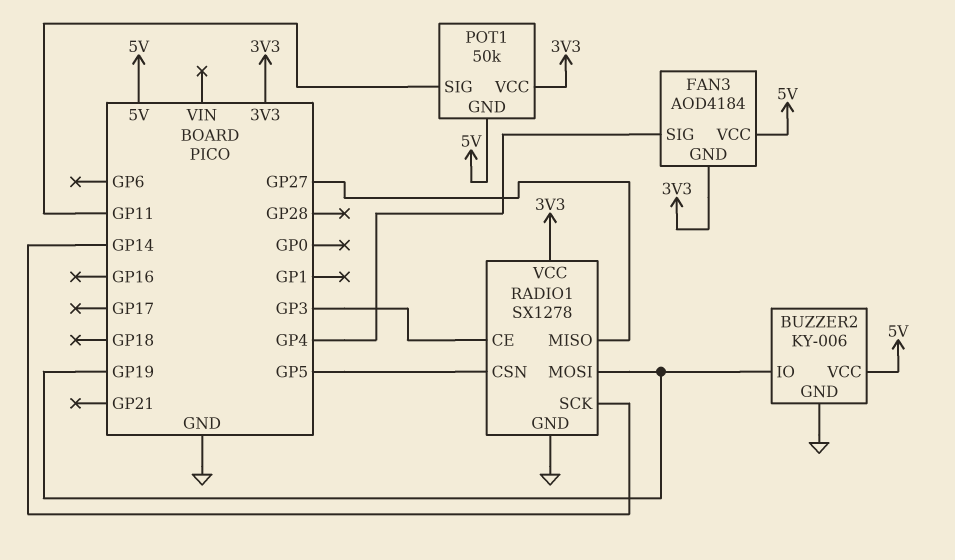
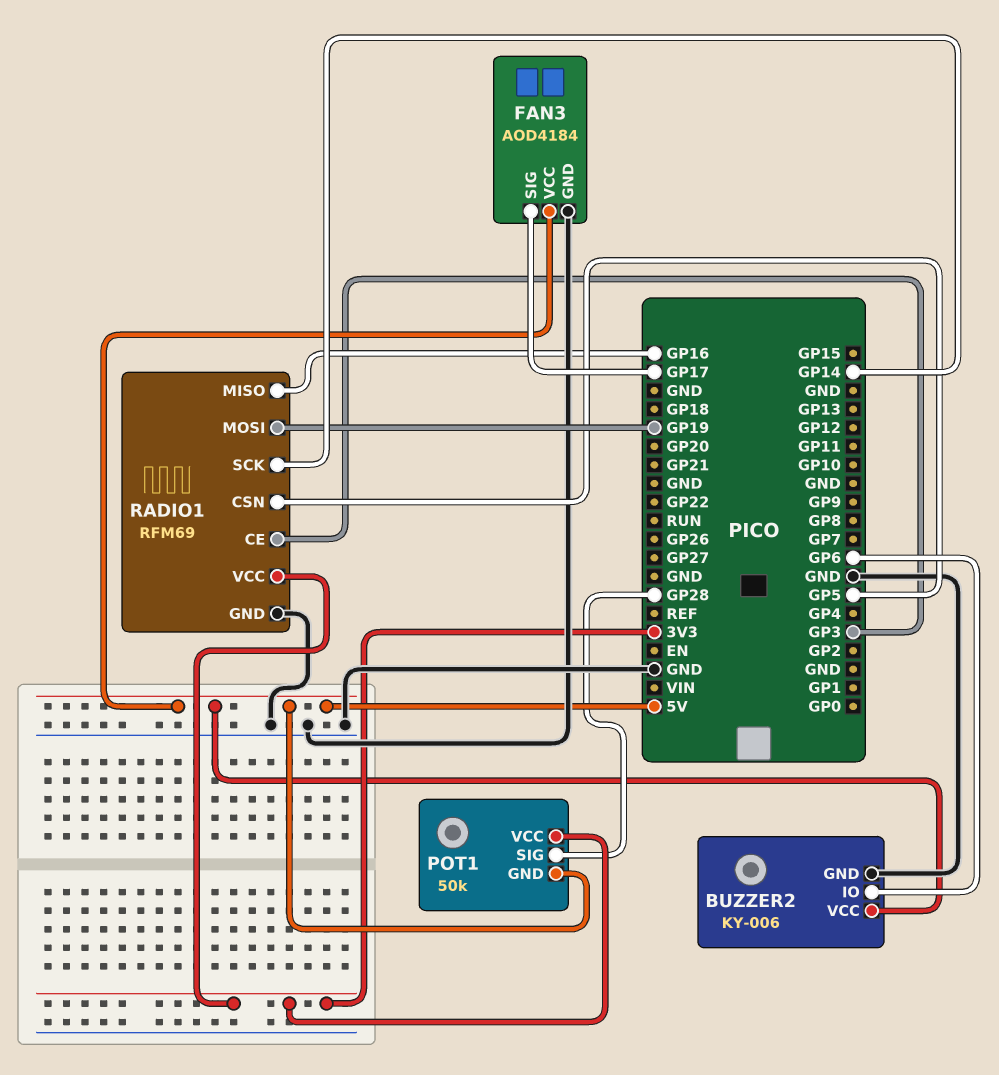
BUZZER2 pin IO: GP19 -> GP6
FAN3 pin GND: 3V3 -> GND
FAN3 pin SIG: GP4 -> GP17
POT1 pin SIG: GP11 -> GP28
RADIO1: SX1278 -> RFM69
RADIO1 pin MISO: GP27 -> GP16

